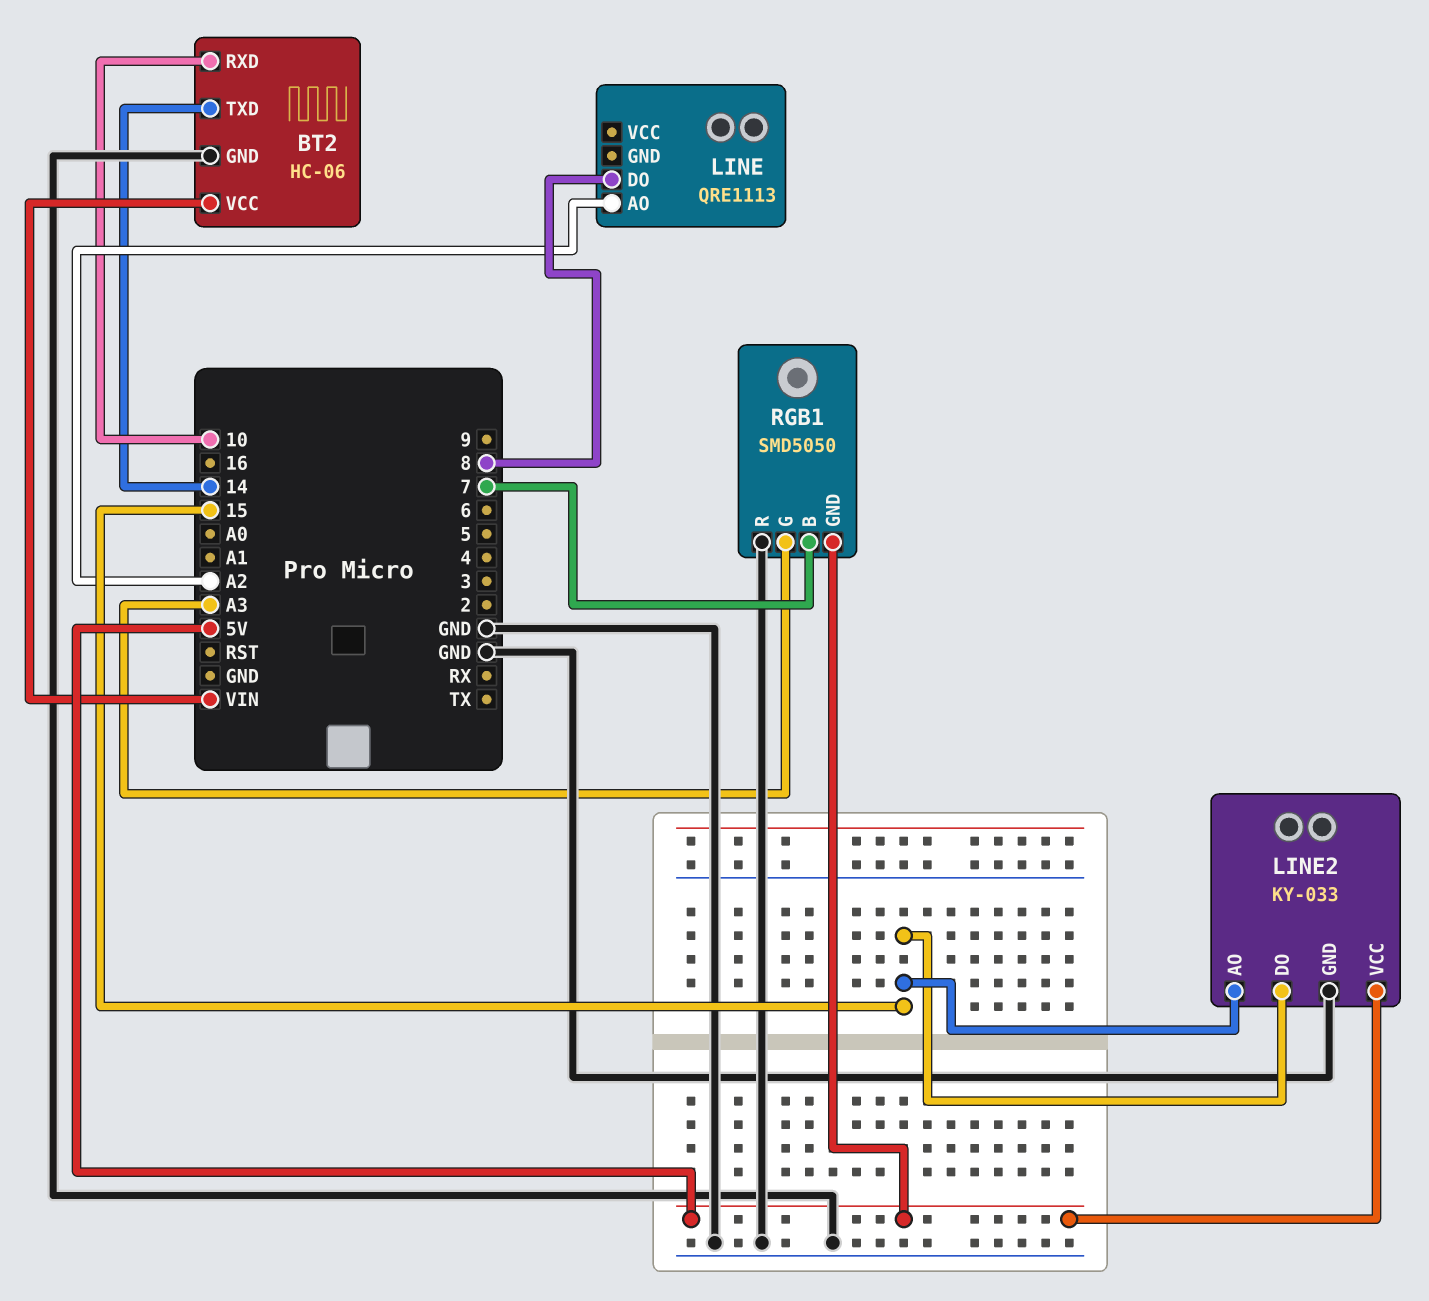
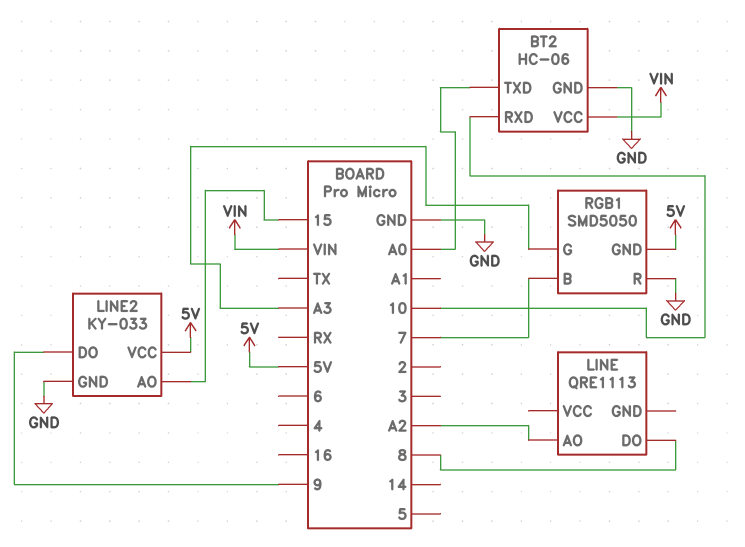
BT2 pin TXD: 14 -> A0
LINE2 pin DO: 15 -> 9

